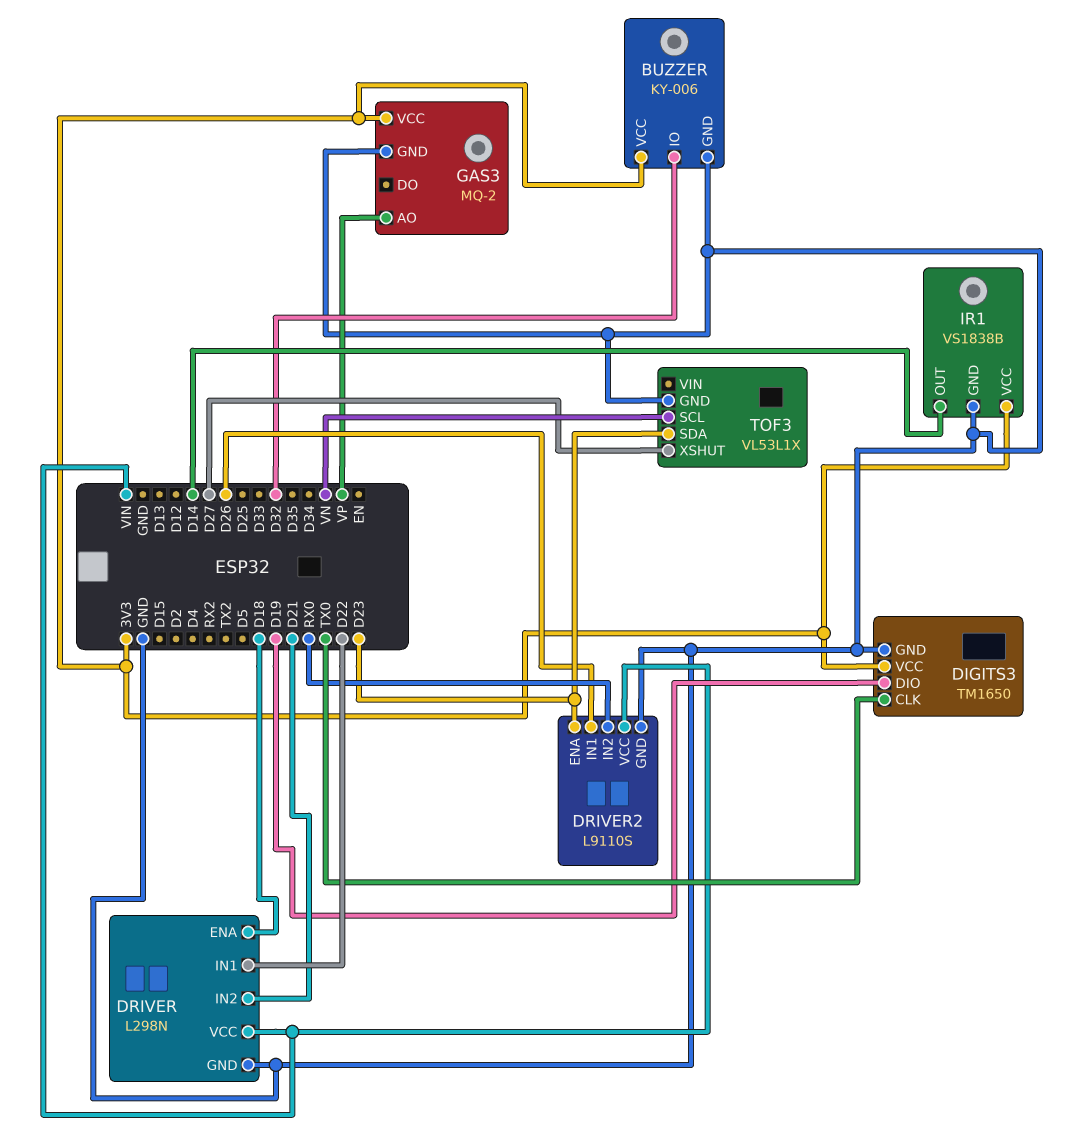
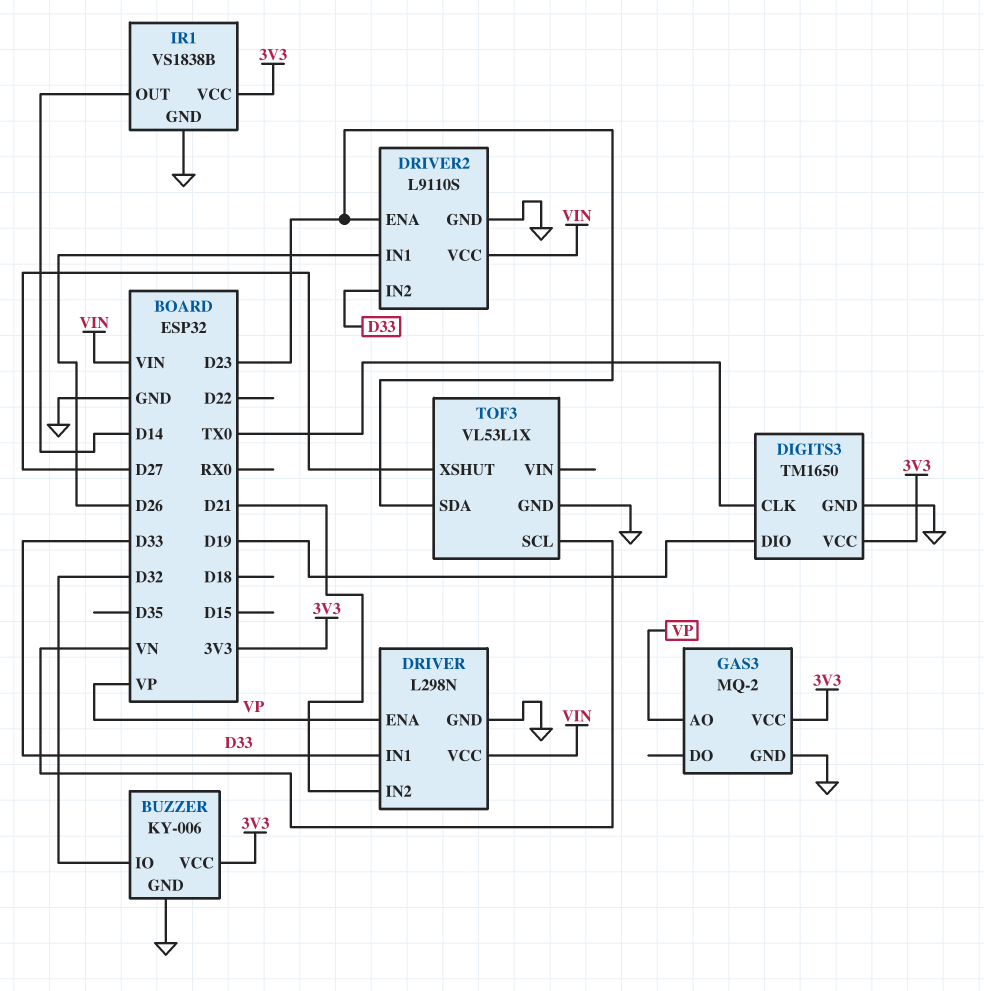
DRIVER pin ENA: D18 -> VP
DRIVER pin IN1: D22 -> D33
DRIVER2 pin IN2: RX0 -> D33

